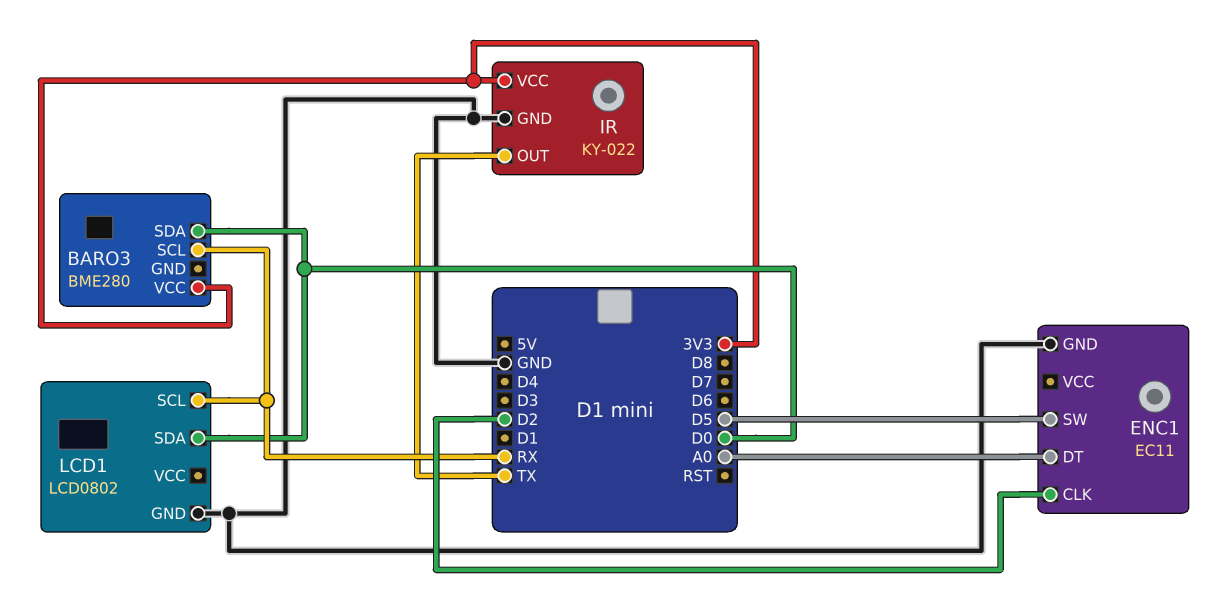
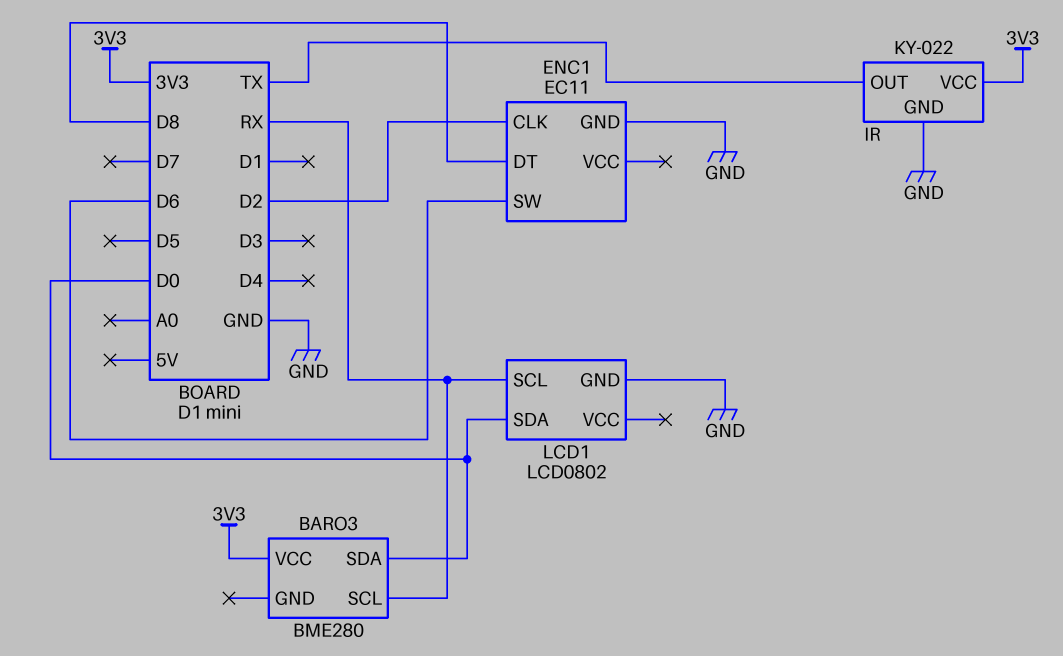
ENC1 pin DT: A0 -> D8
ENC1 pin SW: D5 -> D6

